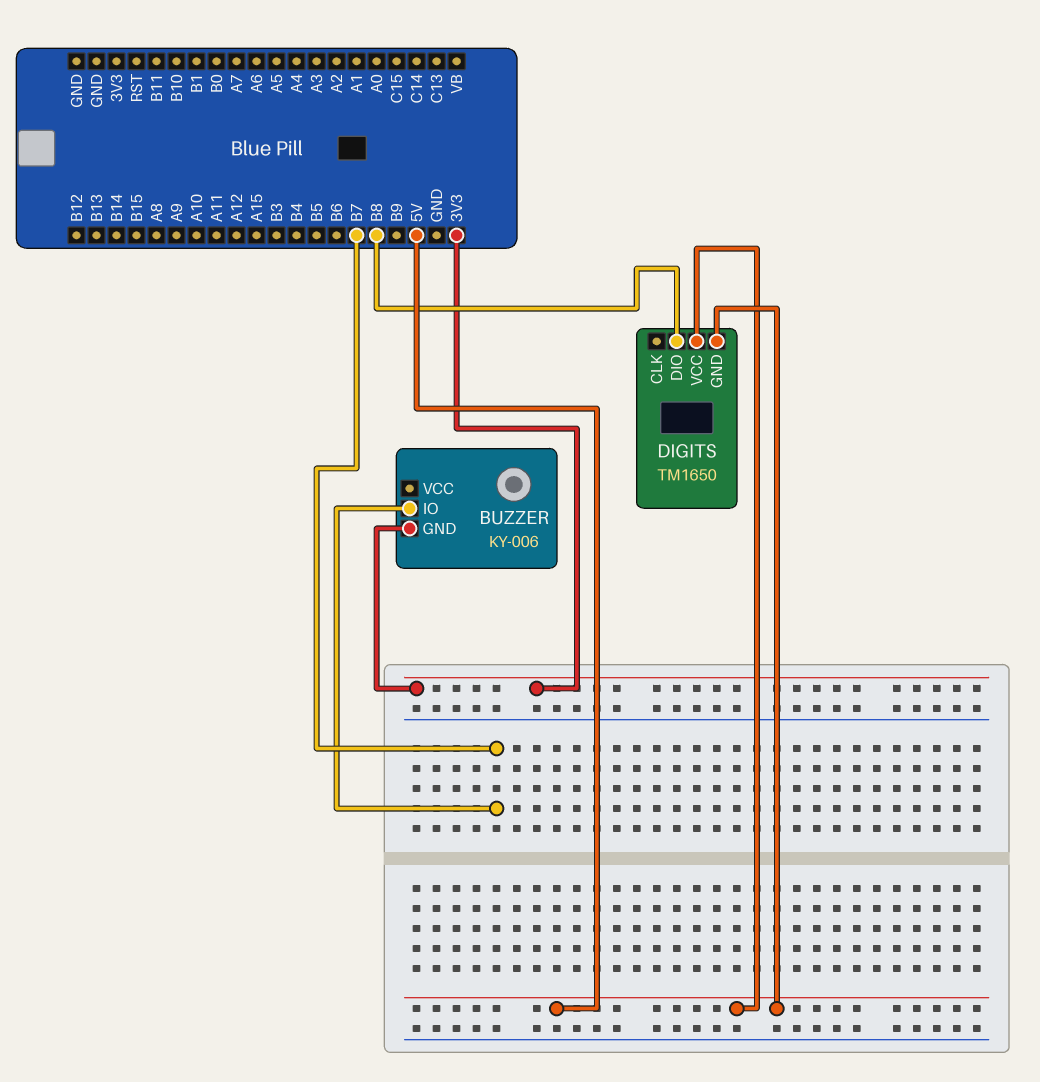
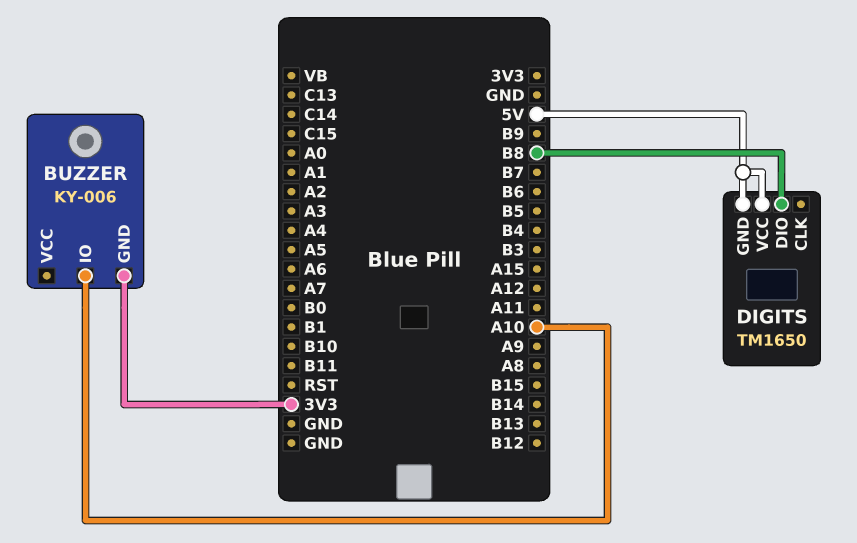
BUZZER pin IO: B7 -> A10

